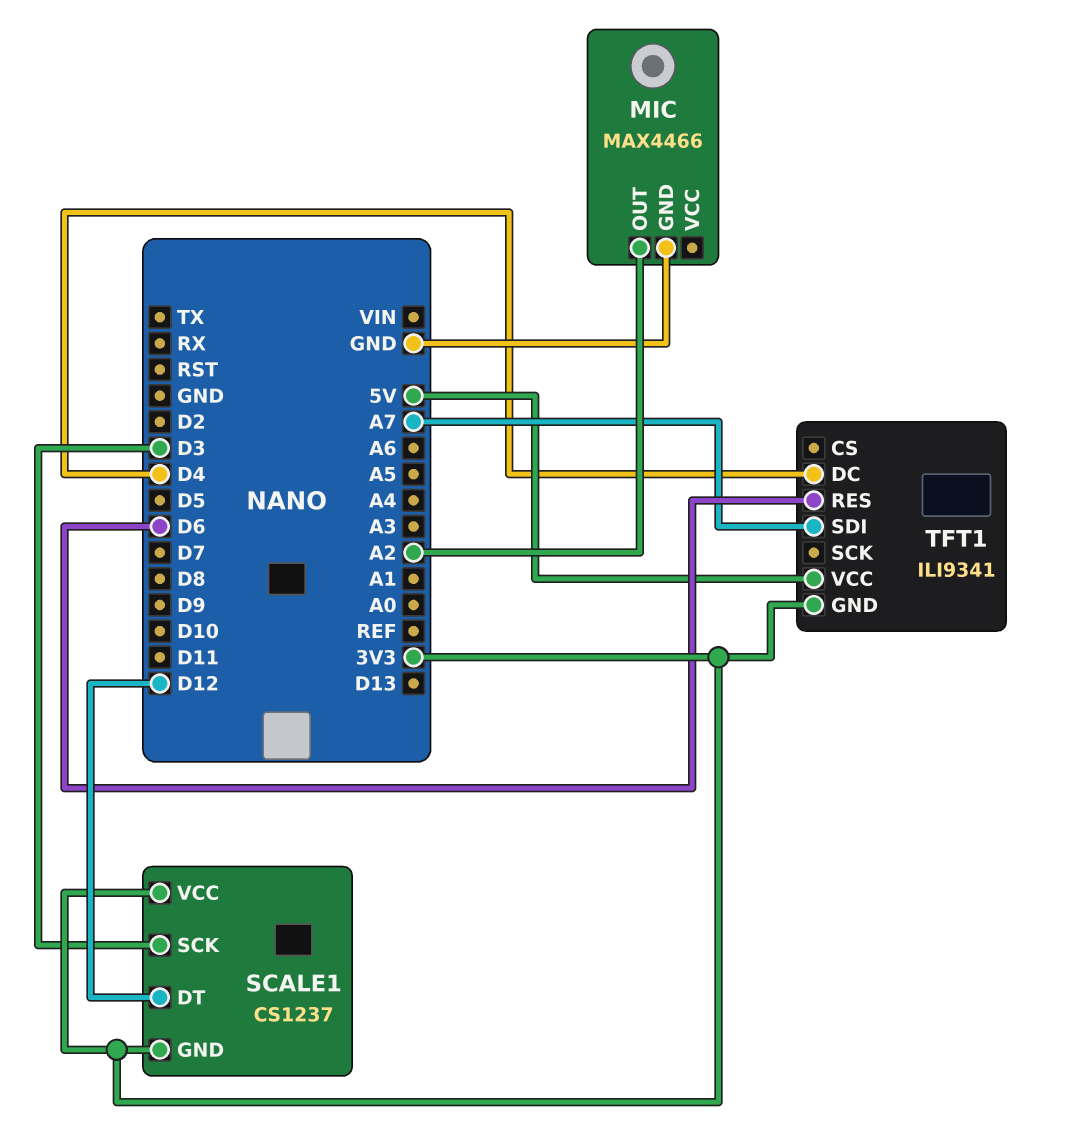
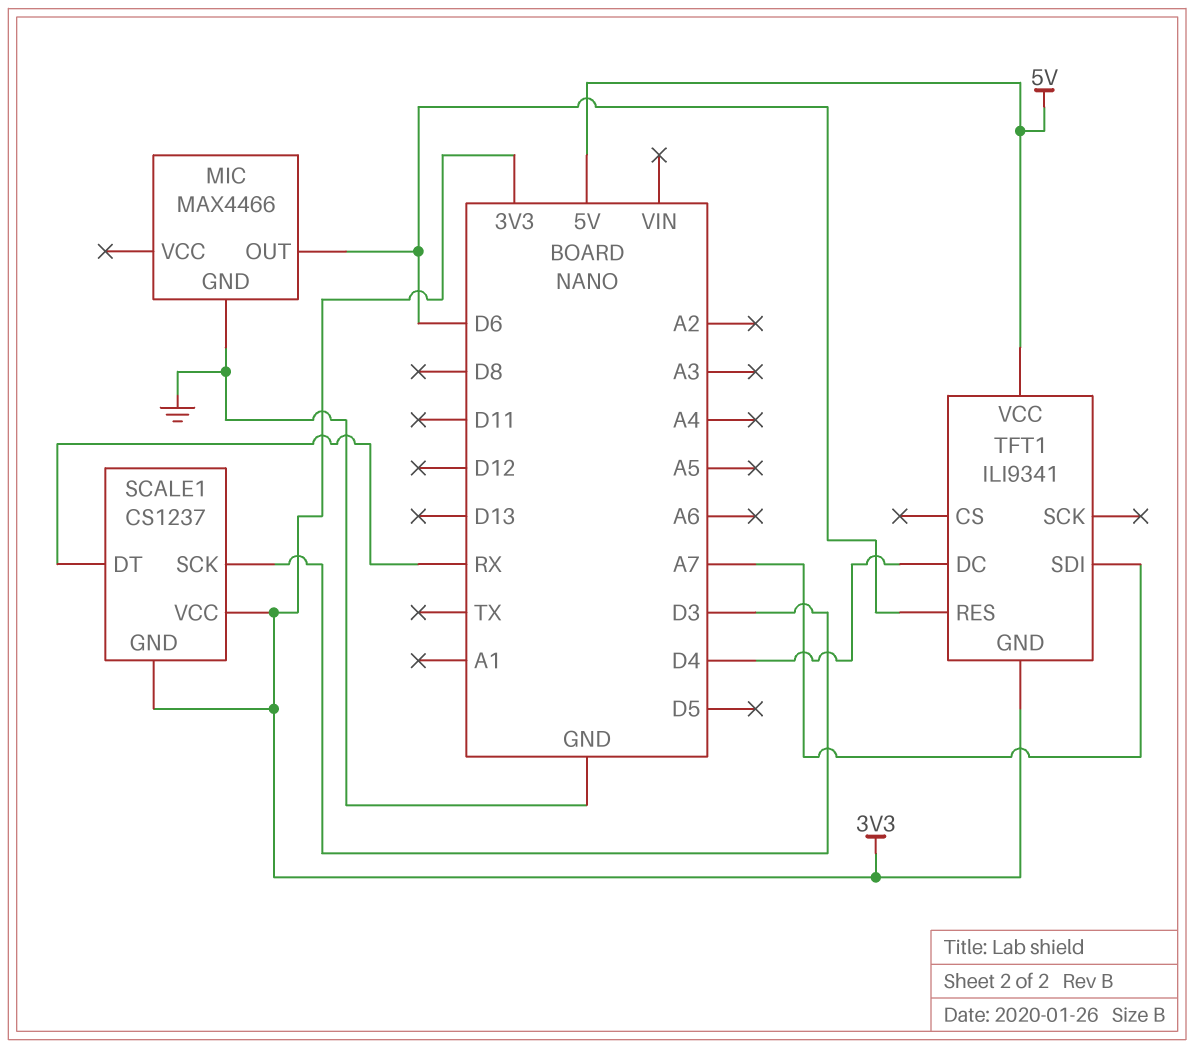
MIC pin OUT: A2 -> D6
SCALE1 pin DT: D12 -> RX

